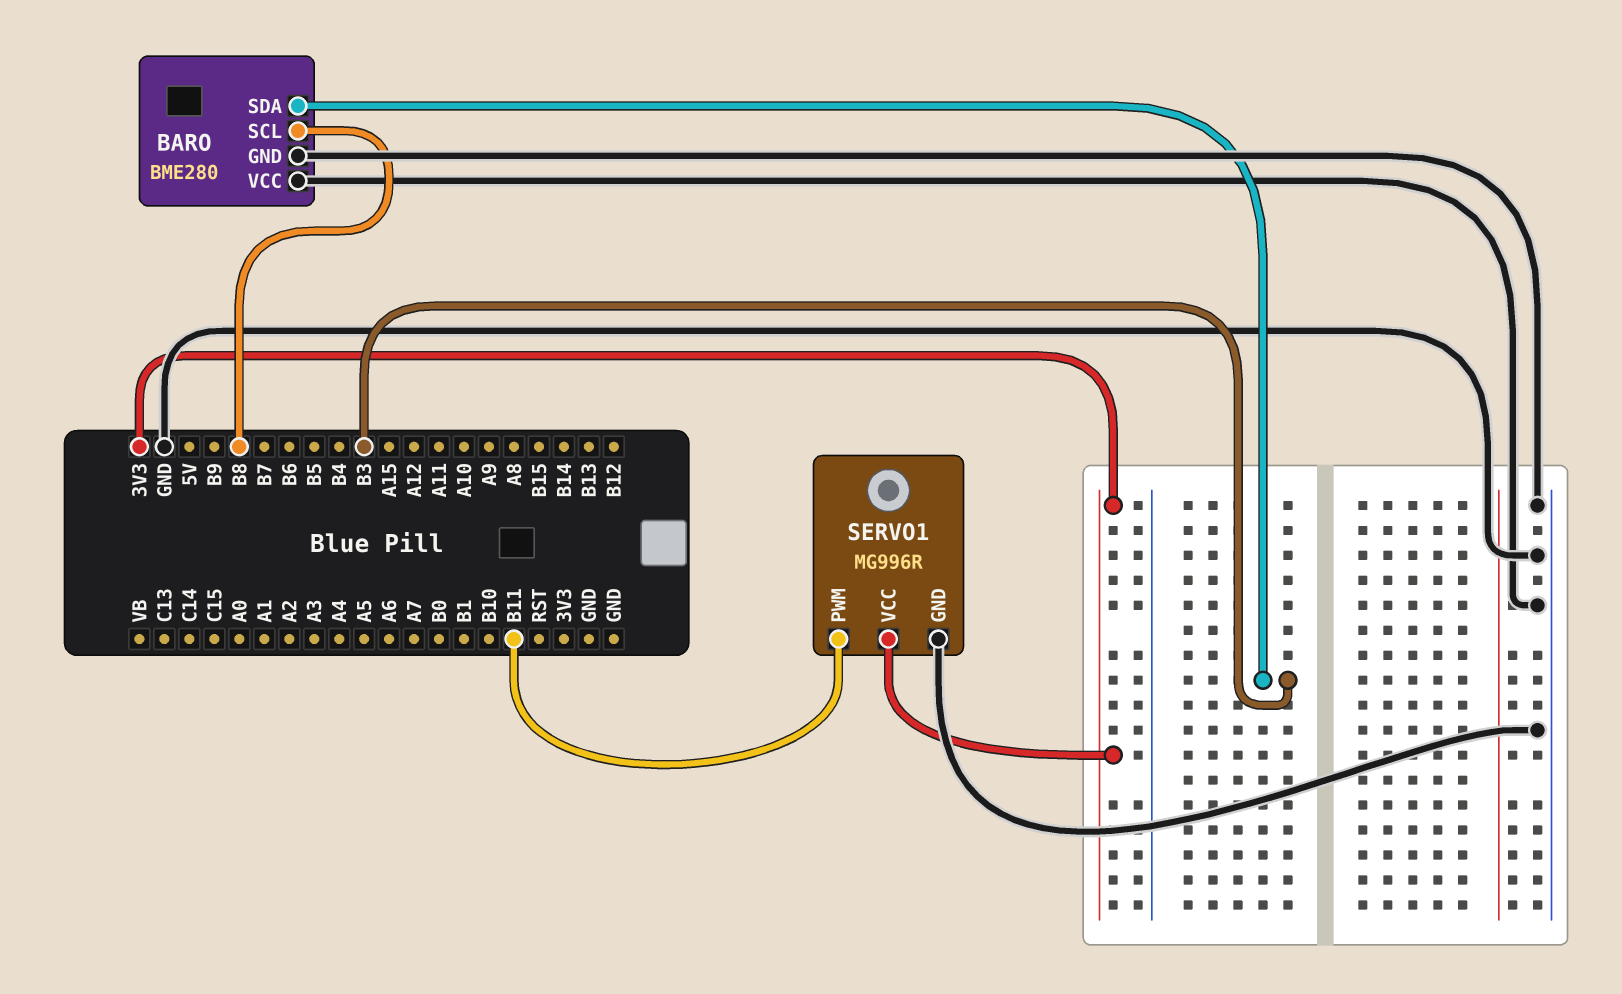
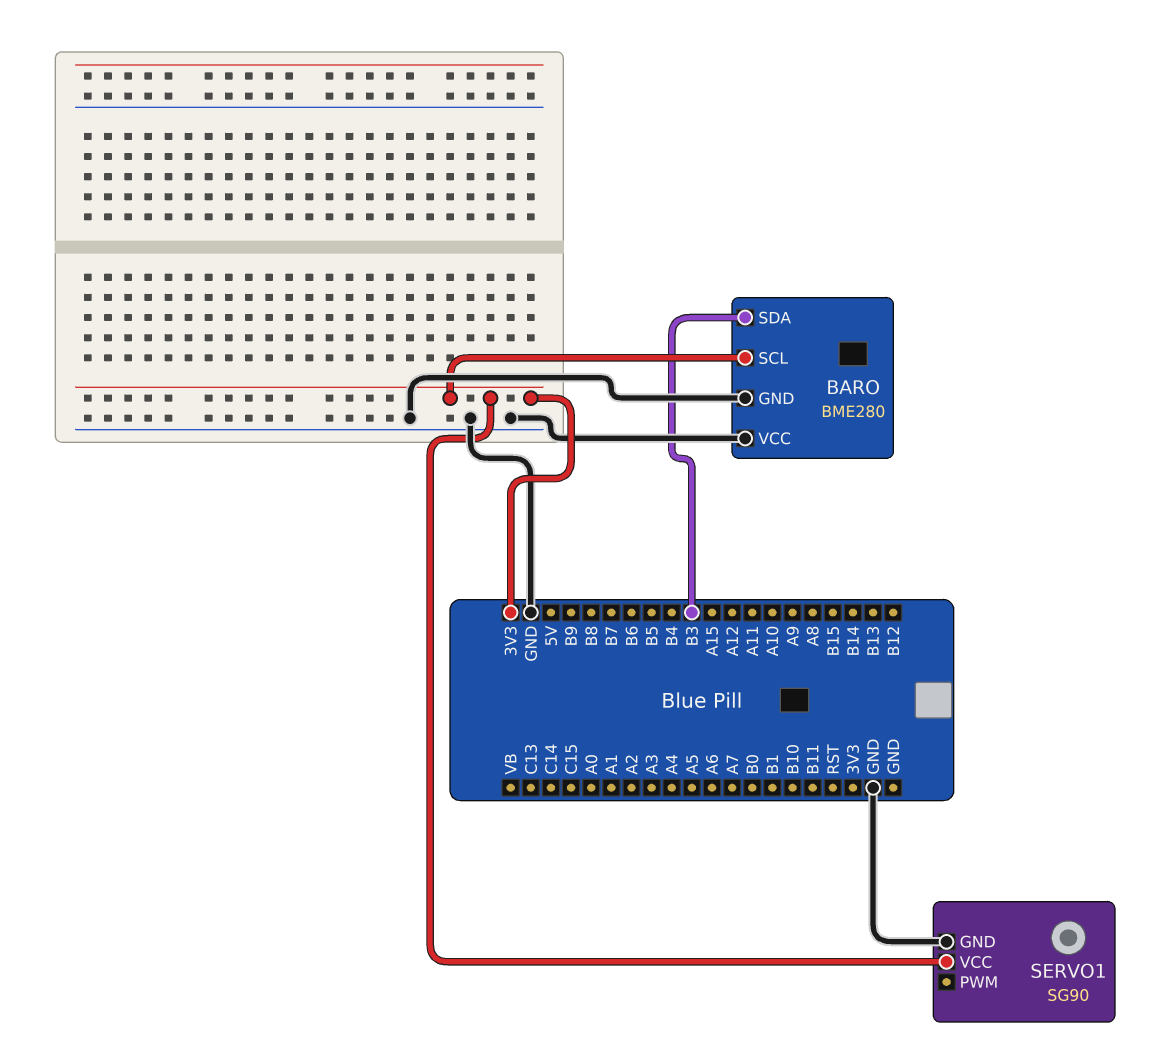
BARO pin SCL: B8 -> 3V3
SERVO1: MG996R -> SG90
SERVO1 pin PWM: B11 -> none

